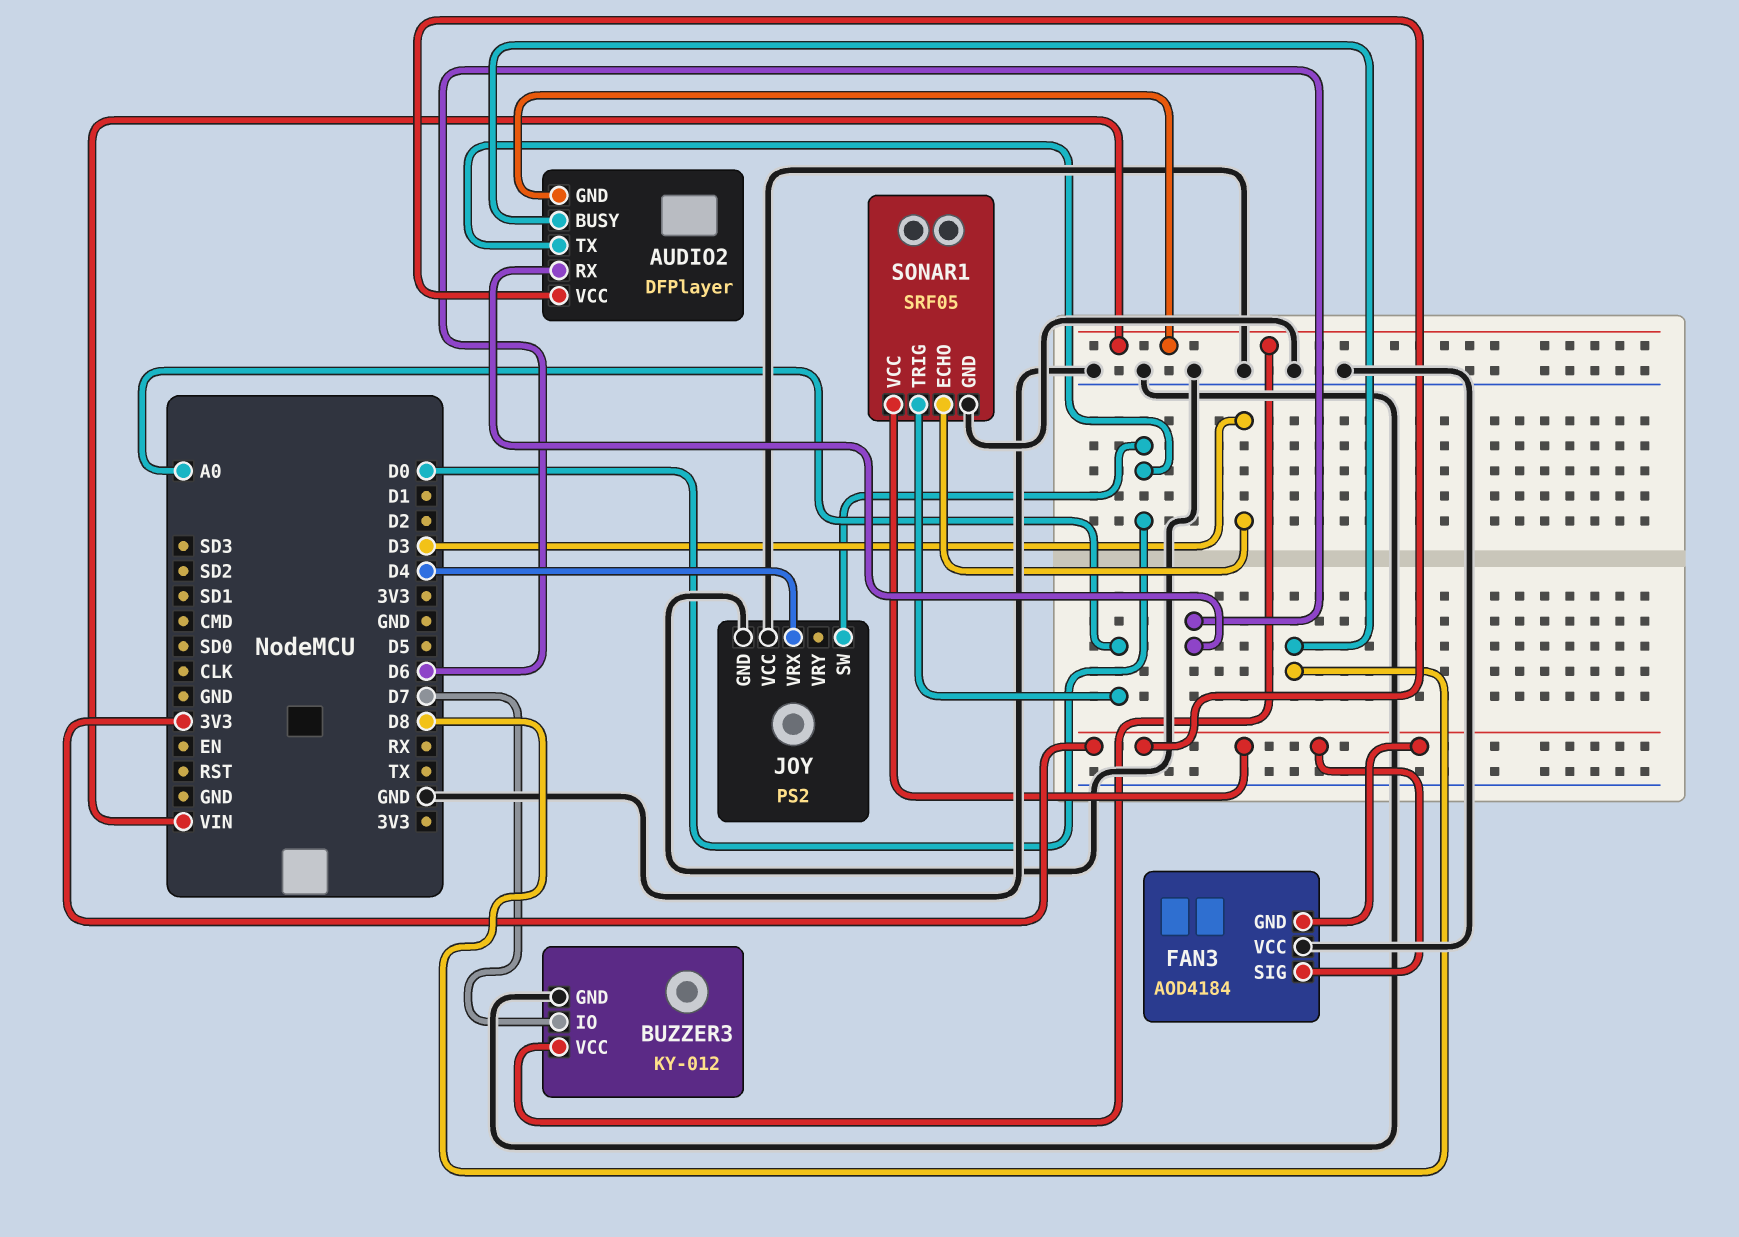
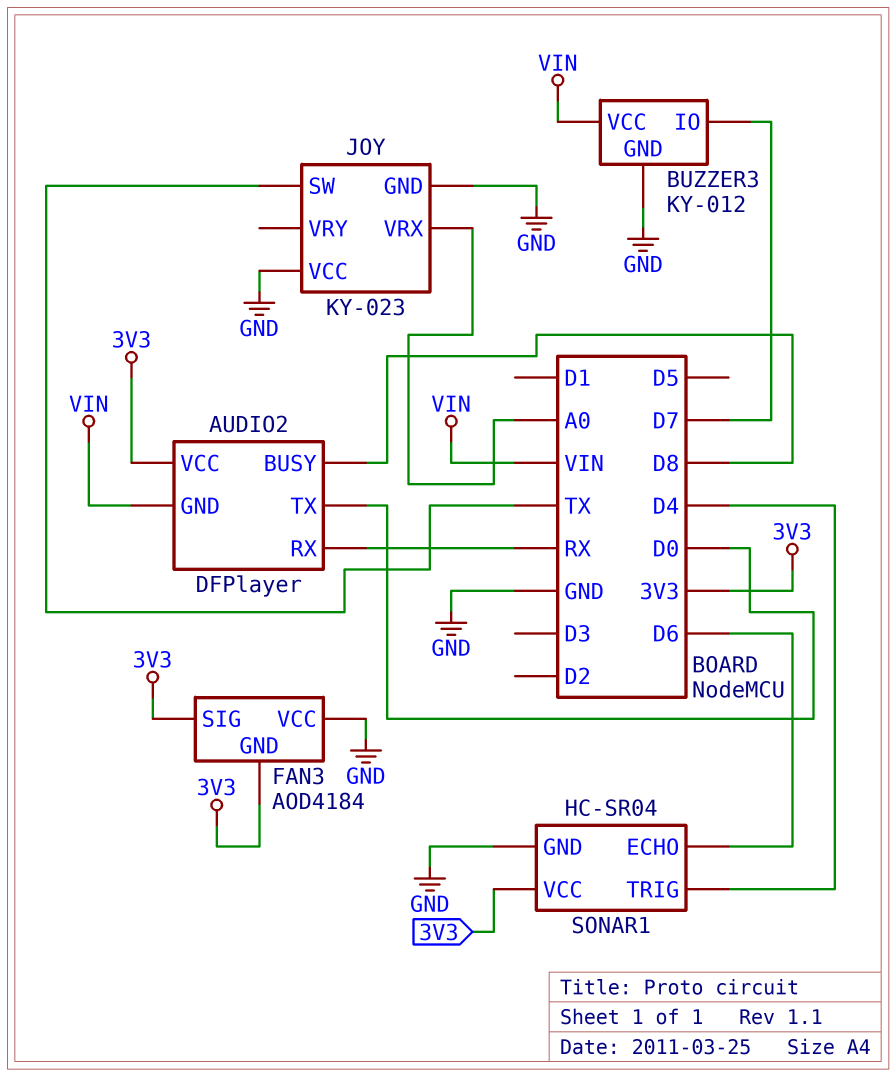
AUDIO2 pin RX: D6 -> RX
JOY: PS2 -> KY-023
JOY pin SW: D0 -> TX
JOY pin VRX: D4 -> A0
SONAR1: SRF05 -> HC-SR04
SONAR1 pin ECHO: D3 -> D6
SONAR1 pin TRIG: A0 -> D4

